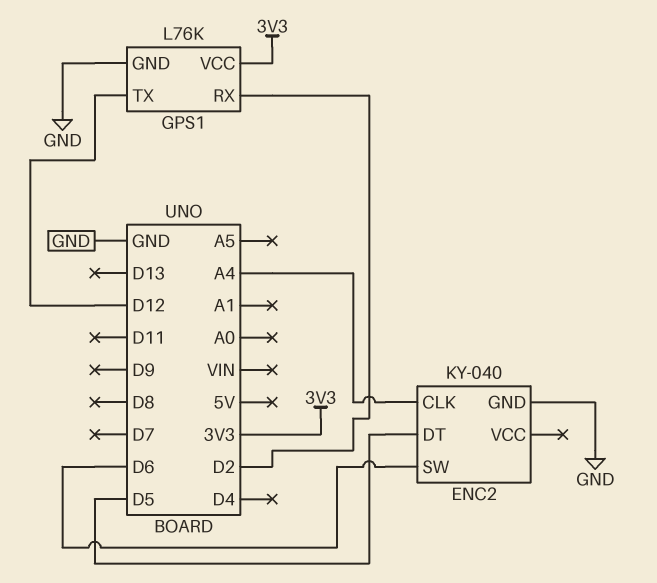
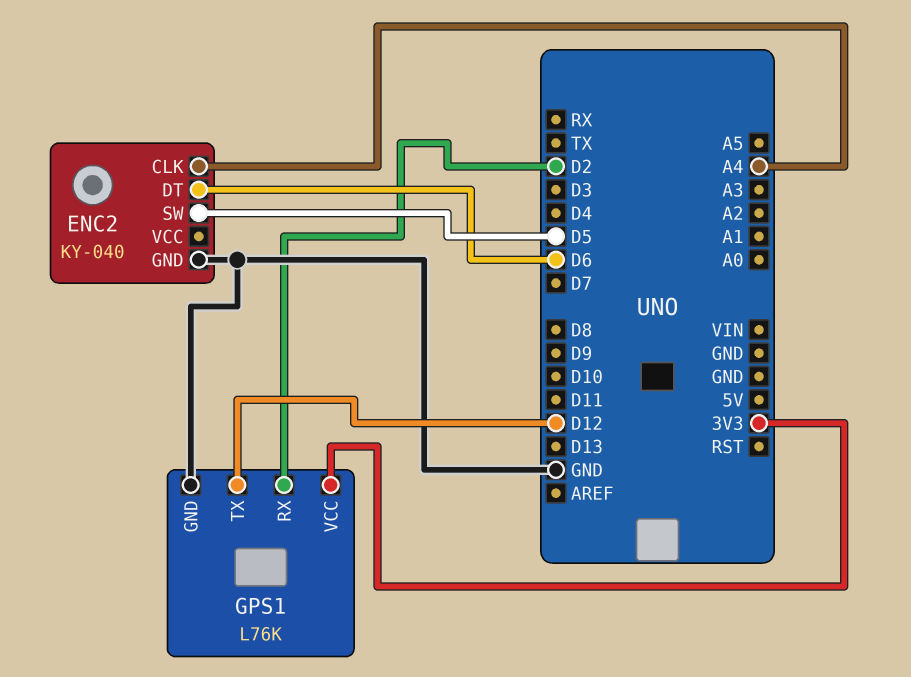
ENC2 pin DT: D5 -> D6
ENC2 pin SW: D6 -> D5

